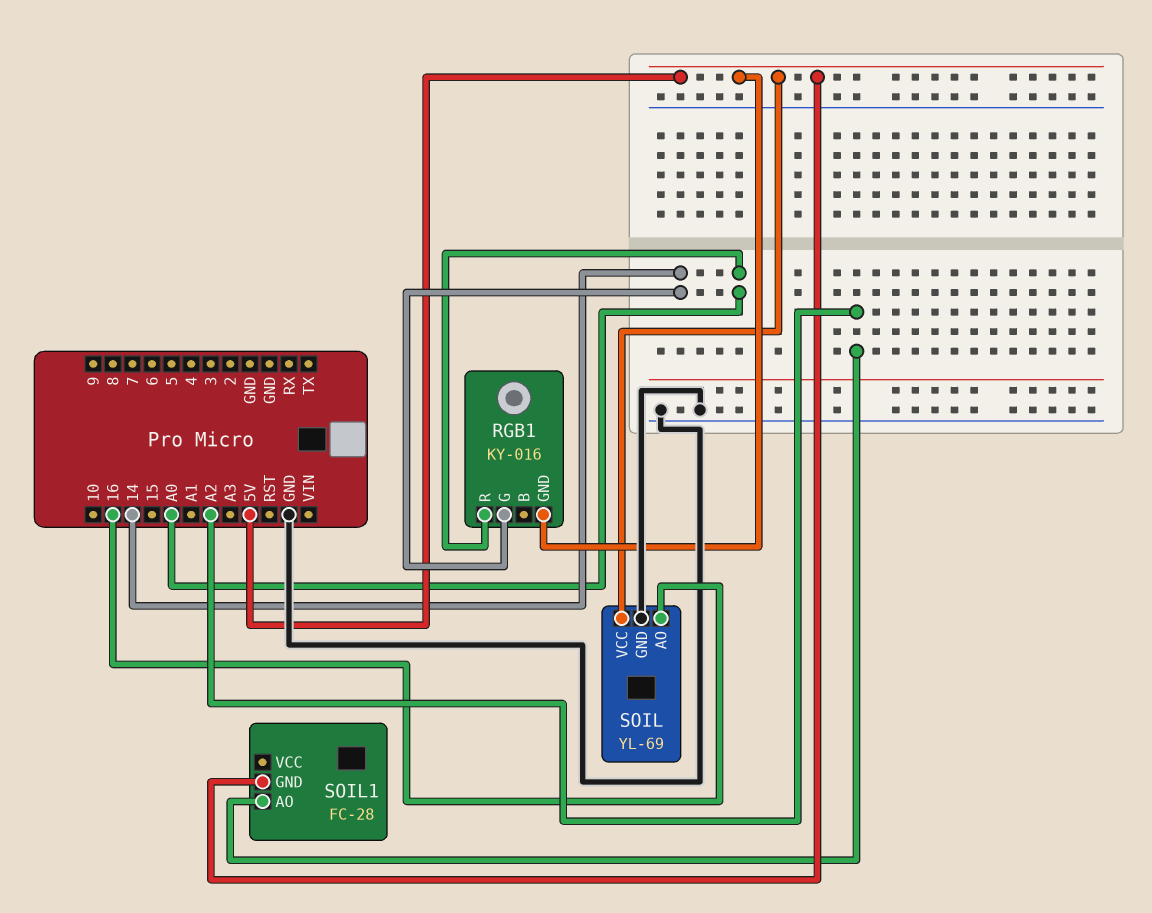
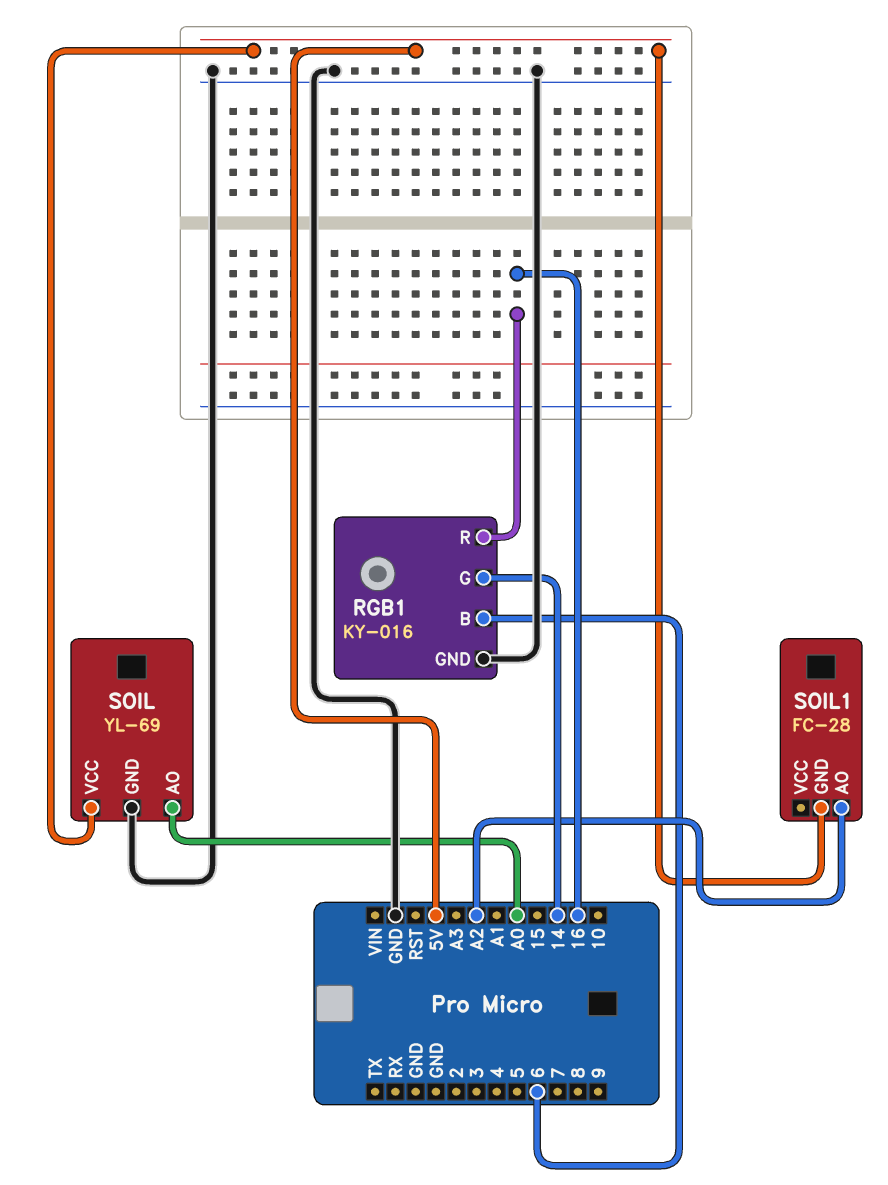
RGB1 pin B: none -> 6
RGB1 pin GND: 5V -> GND
RGB1 pin R: A0 -> 16
SOIL pin AO: 16 -> A0

